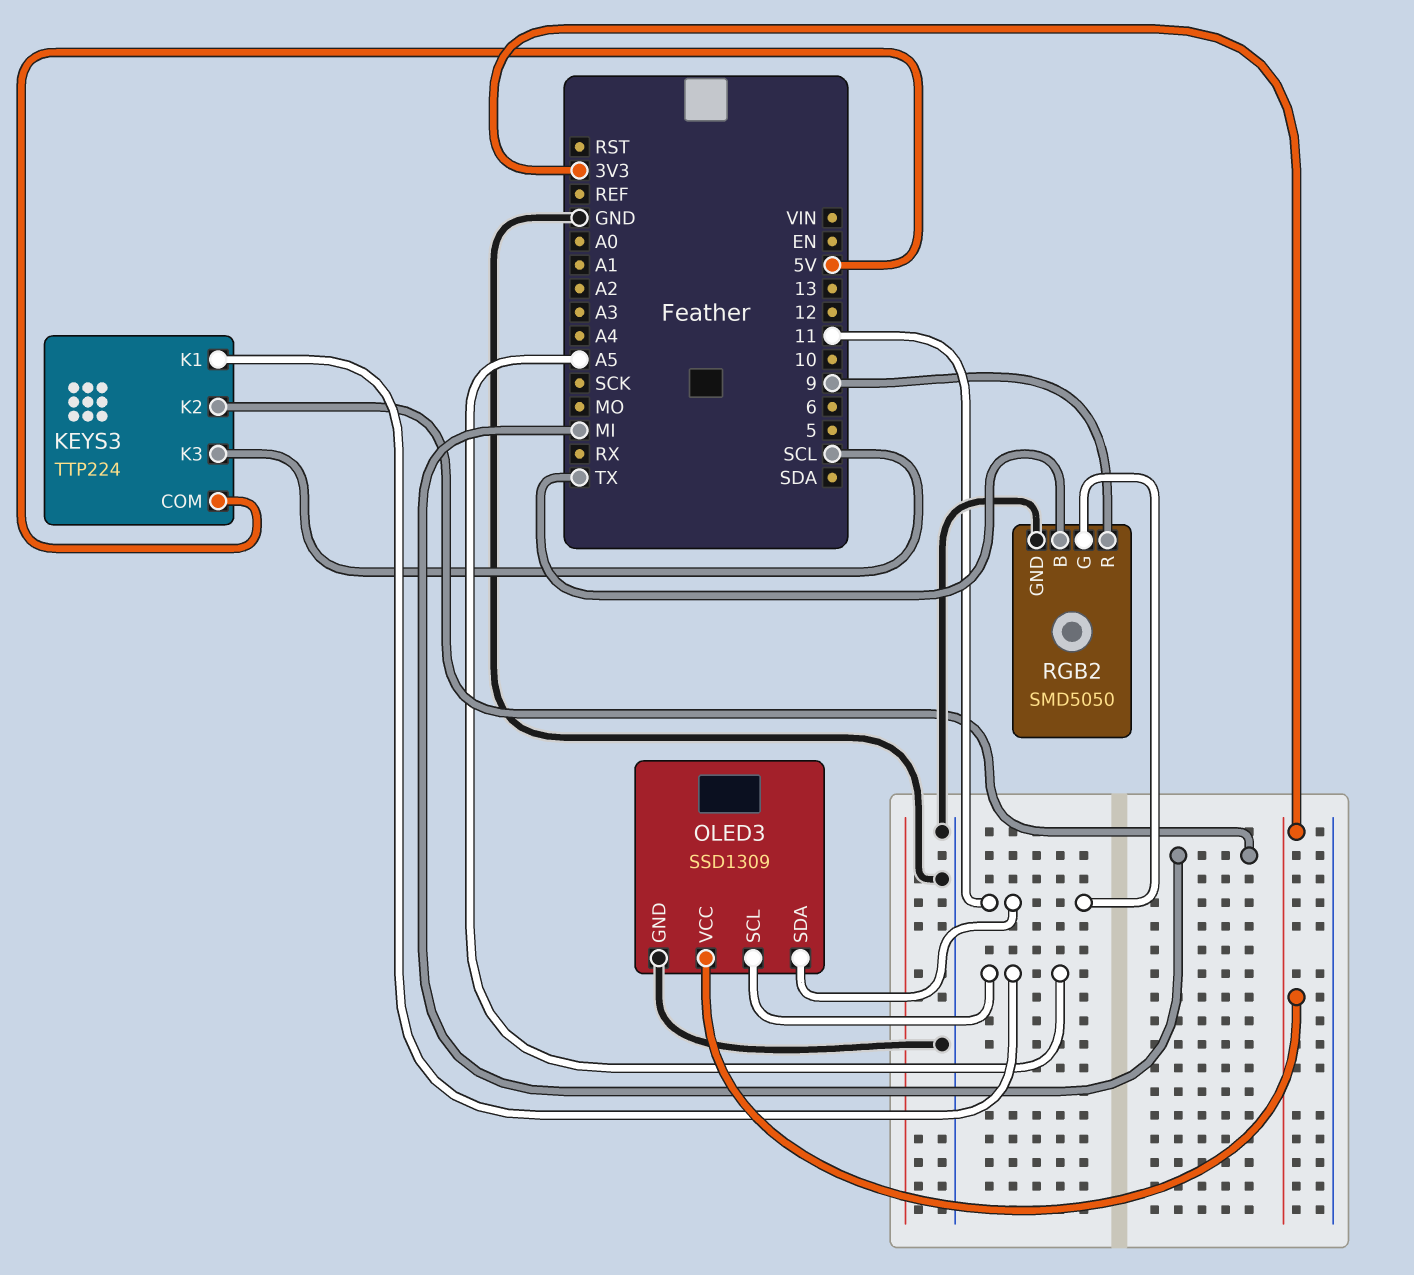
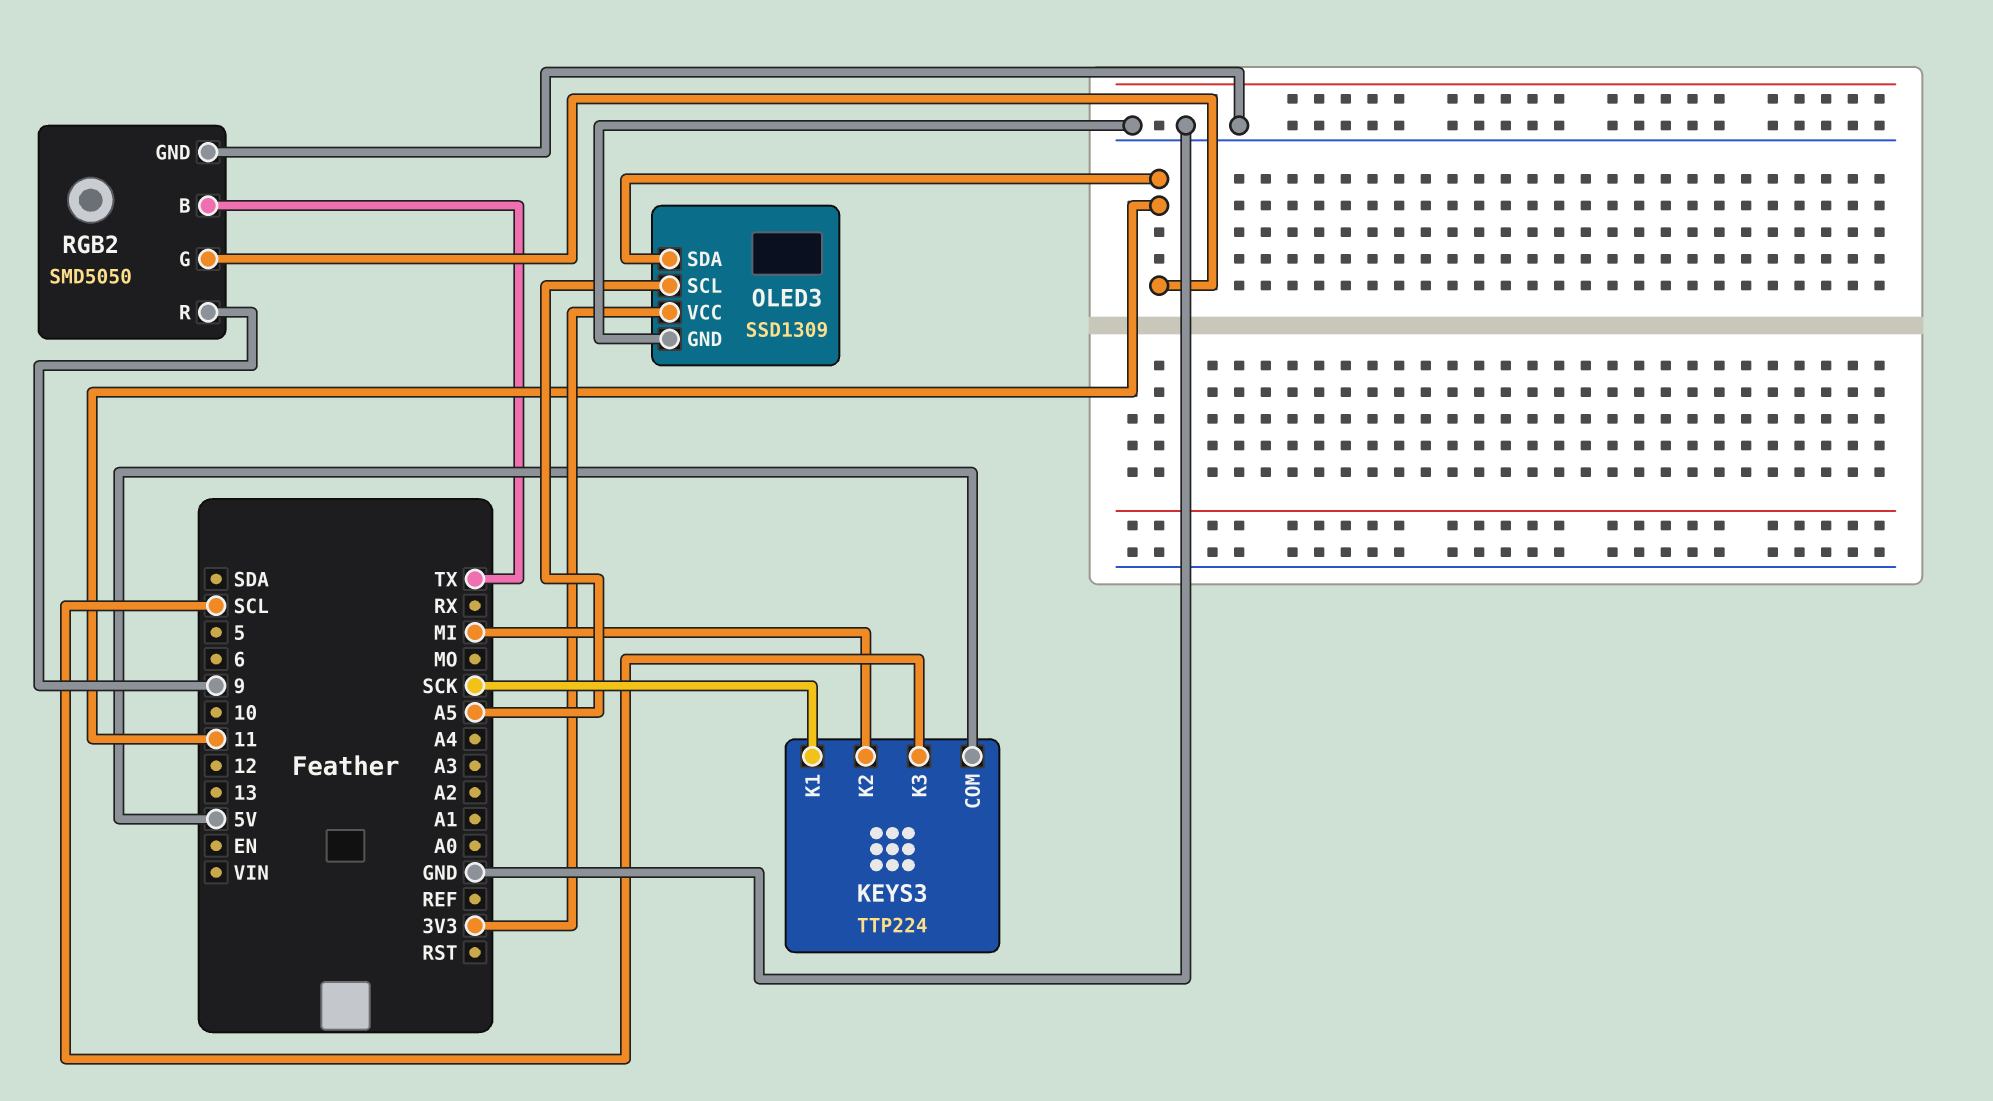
KEYS3 pin K1: A5 -> SCK

